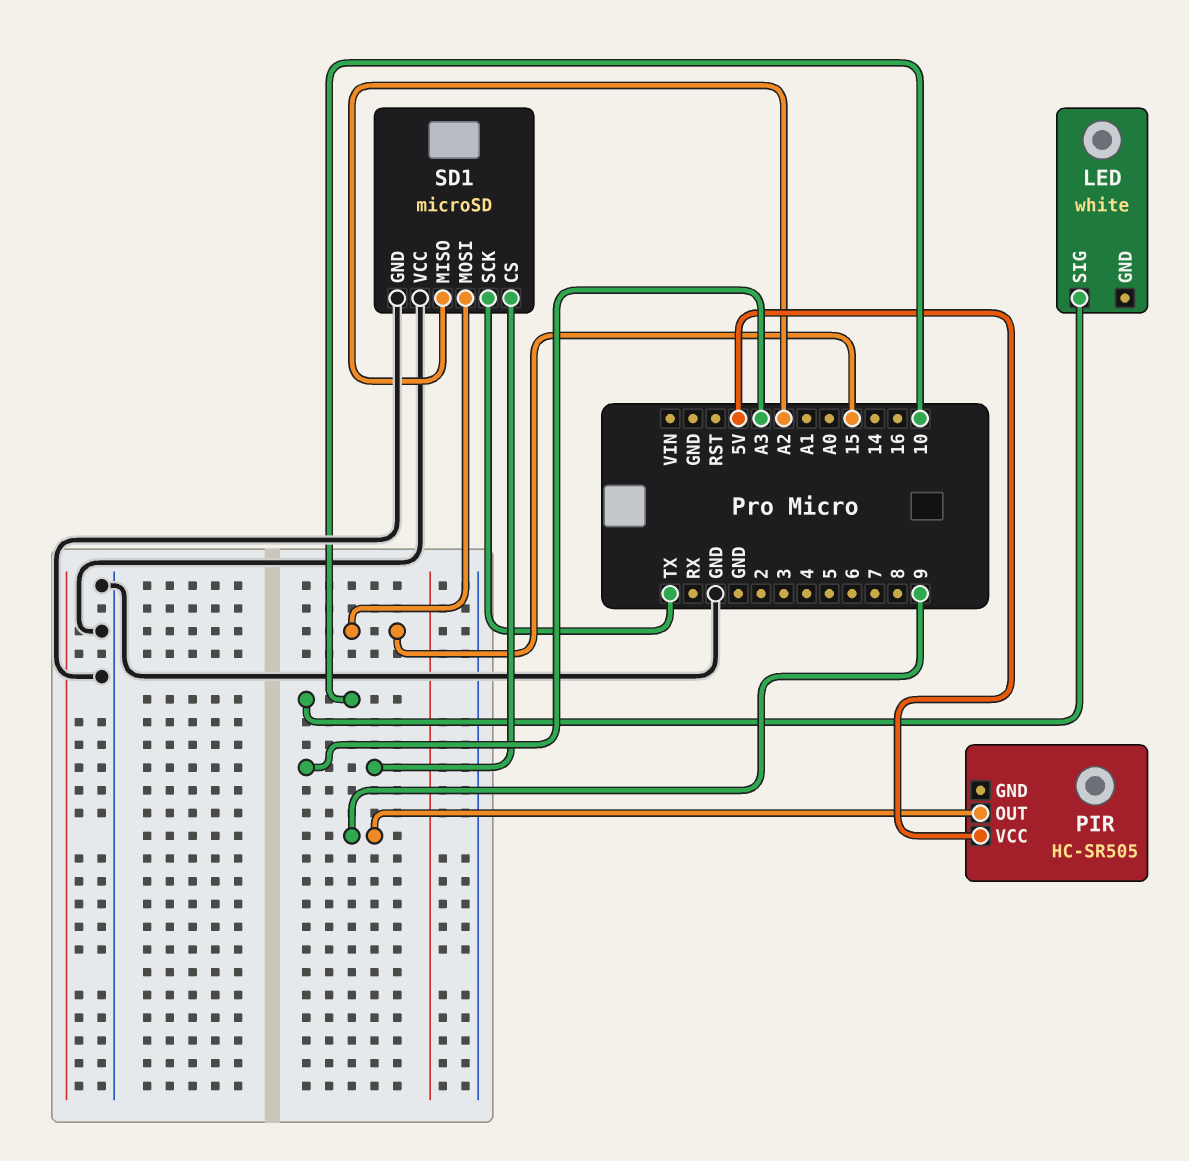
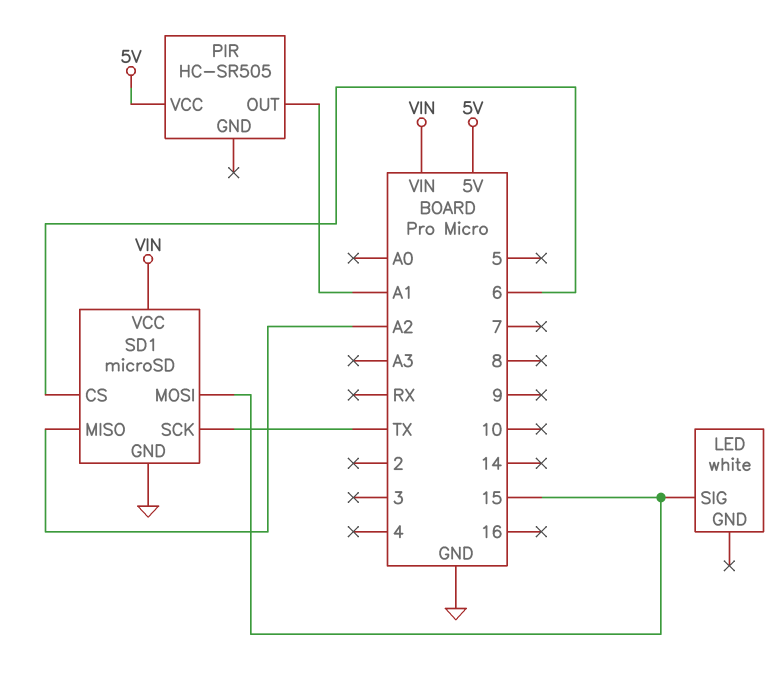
LED pin SIG: 10 -> 15
PIR pin OUT: 9 -> A1
SD1 pin CS: A3 -> 6
SD1 pin VCC: GND -> VIN

